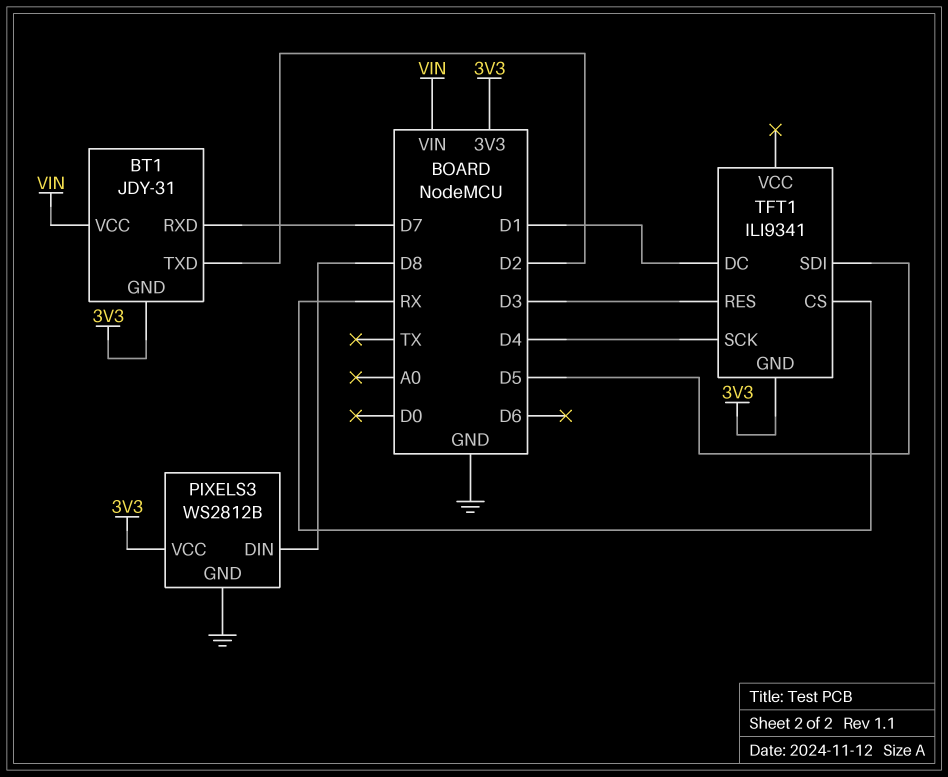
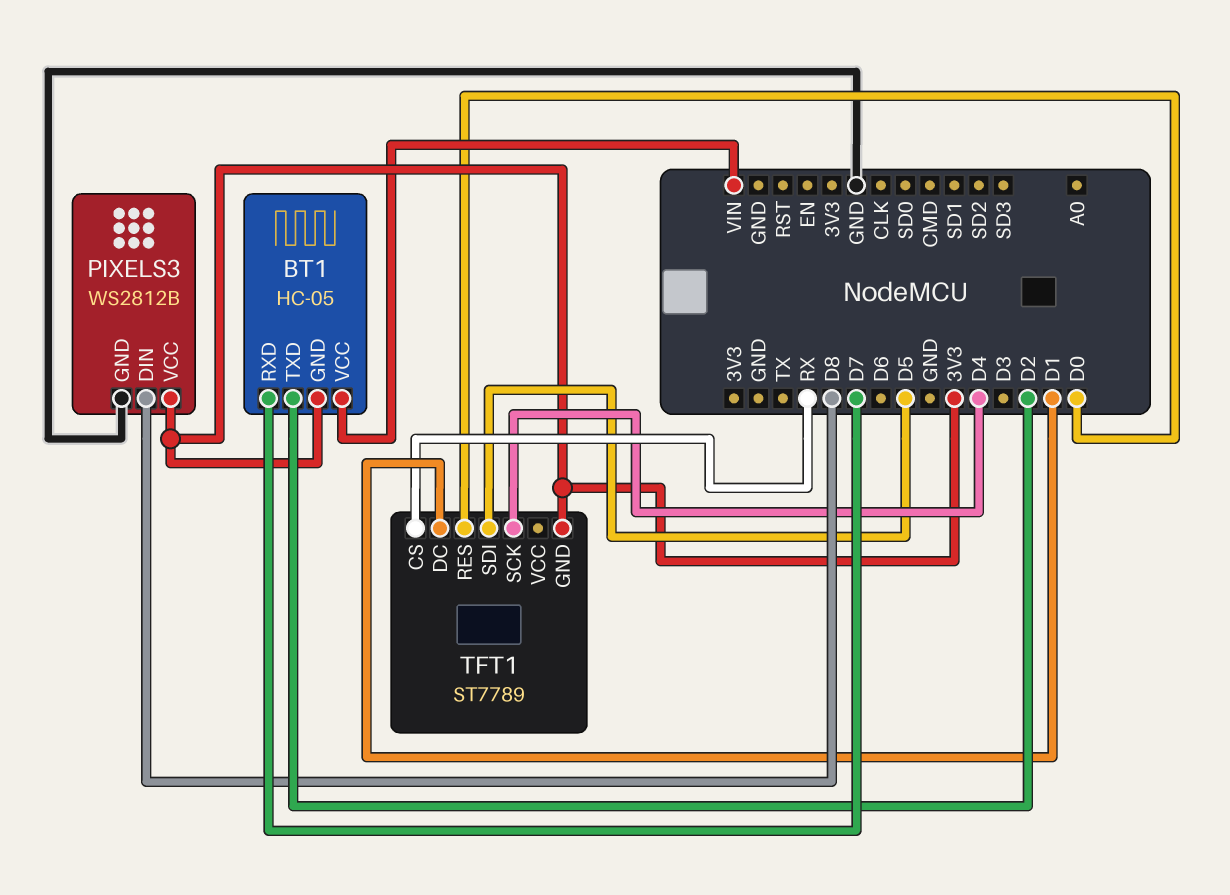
BT1: JDY-31 -> HC-05
TFT1: ILI9341 -> ST7789
TFT1 pin RES: D3 -> D0

